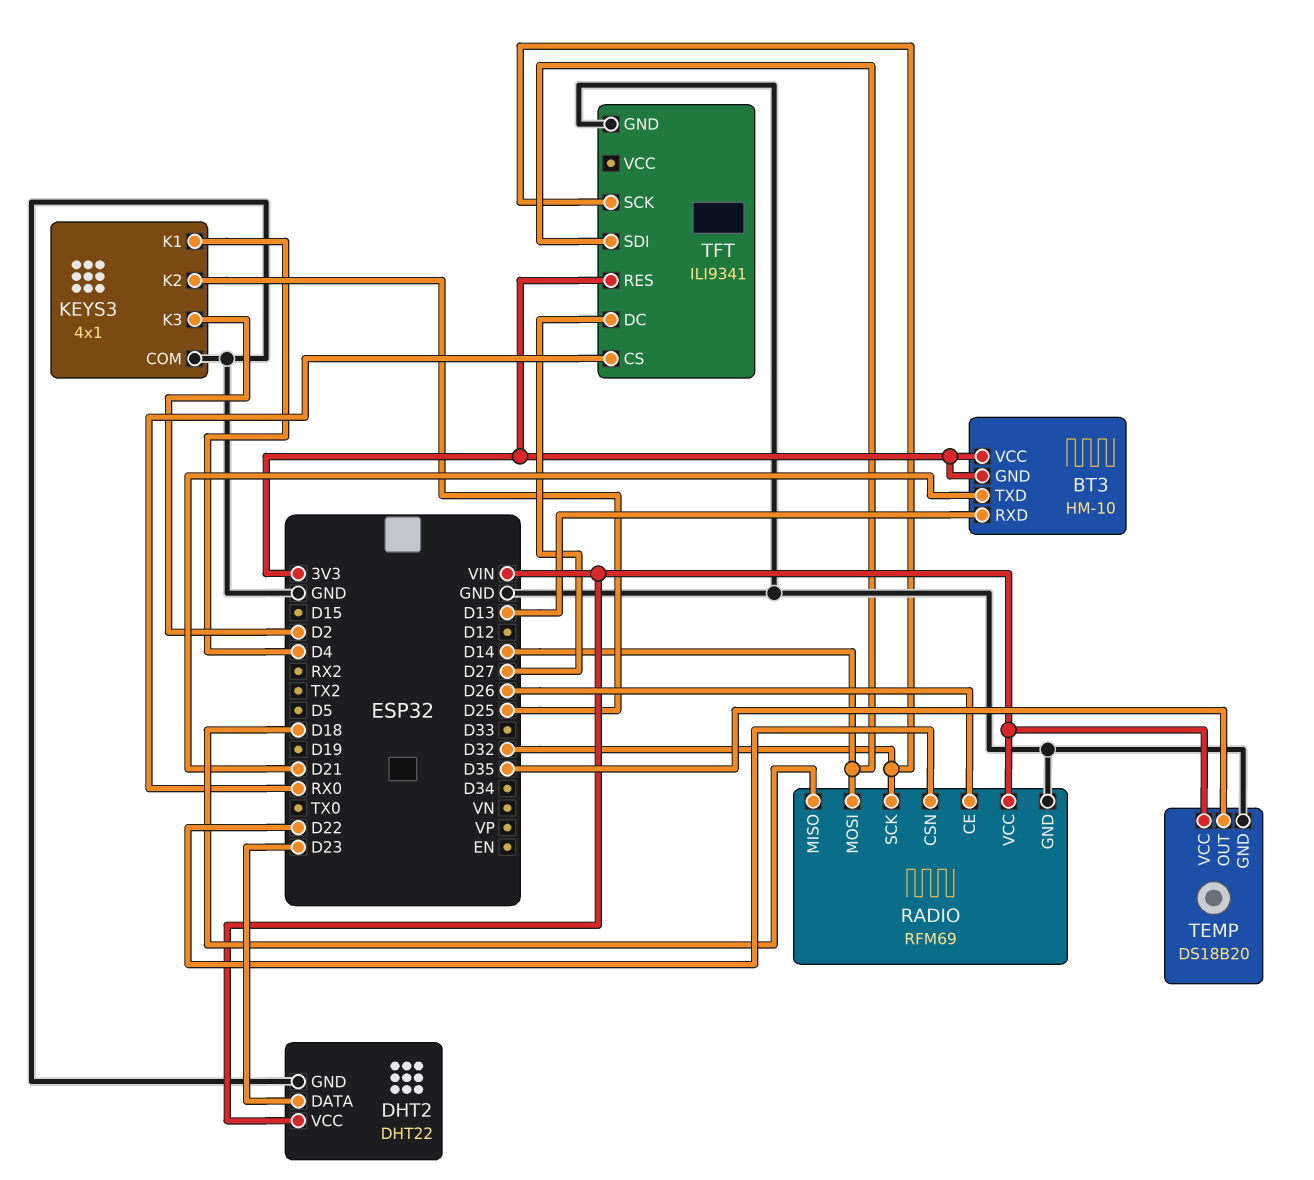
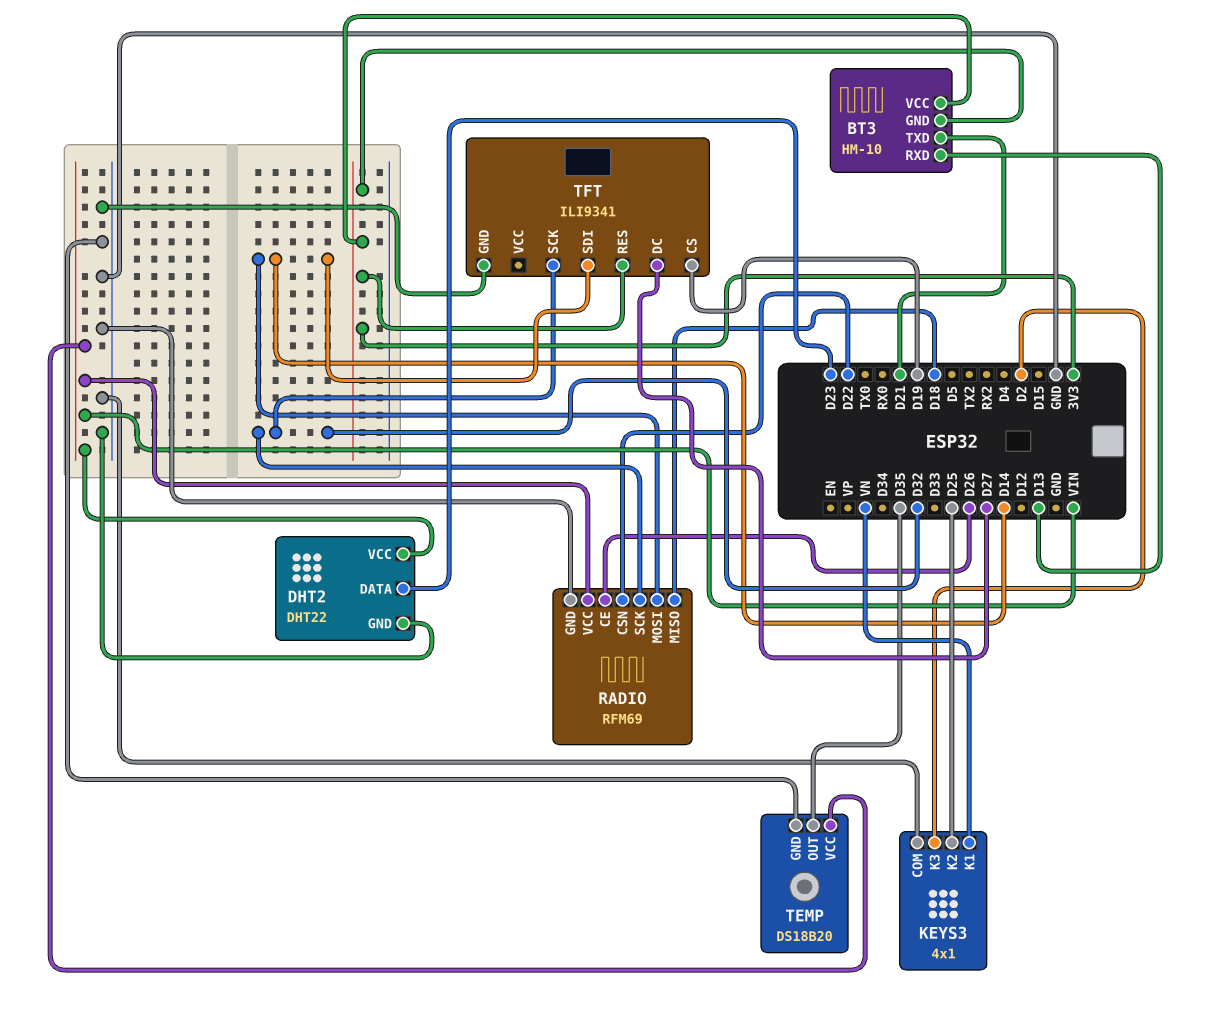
KEYS3 pin K1: D4 -> VN
TFT pin CS: RX0 -> D19

